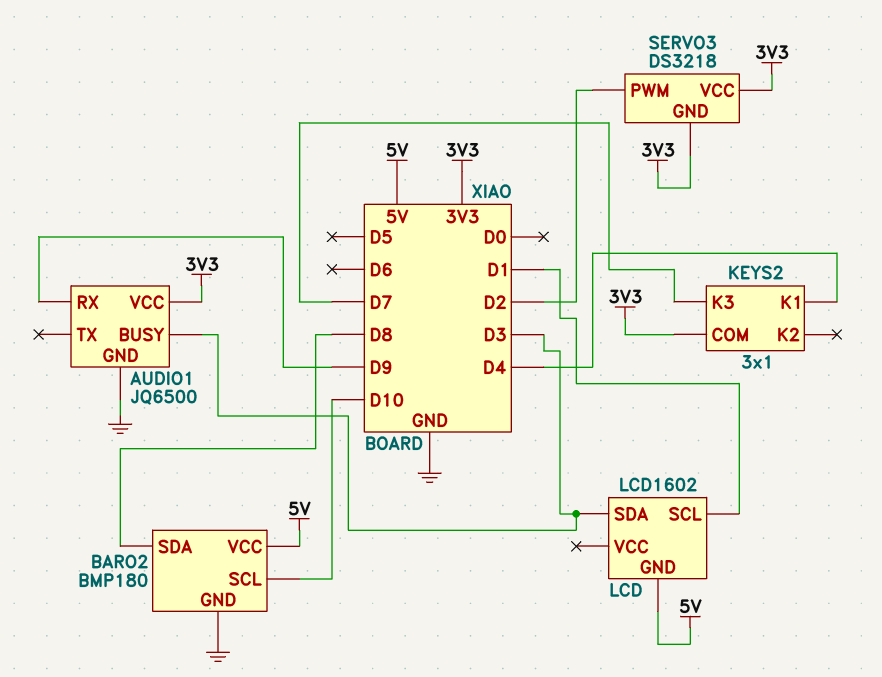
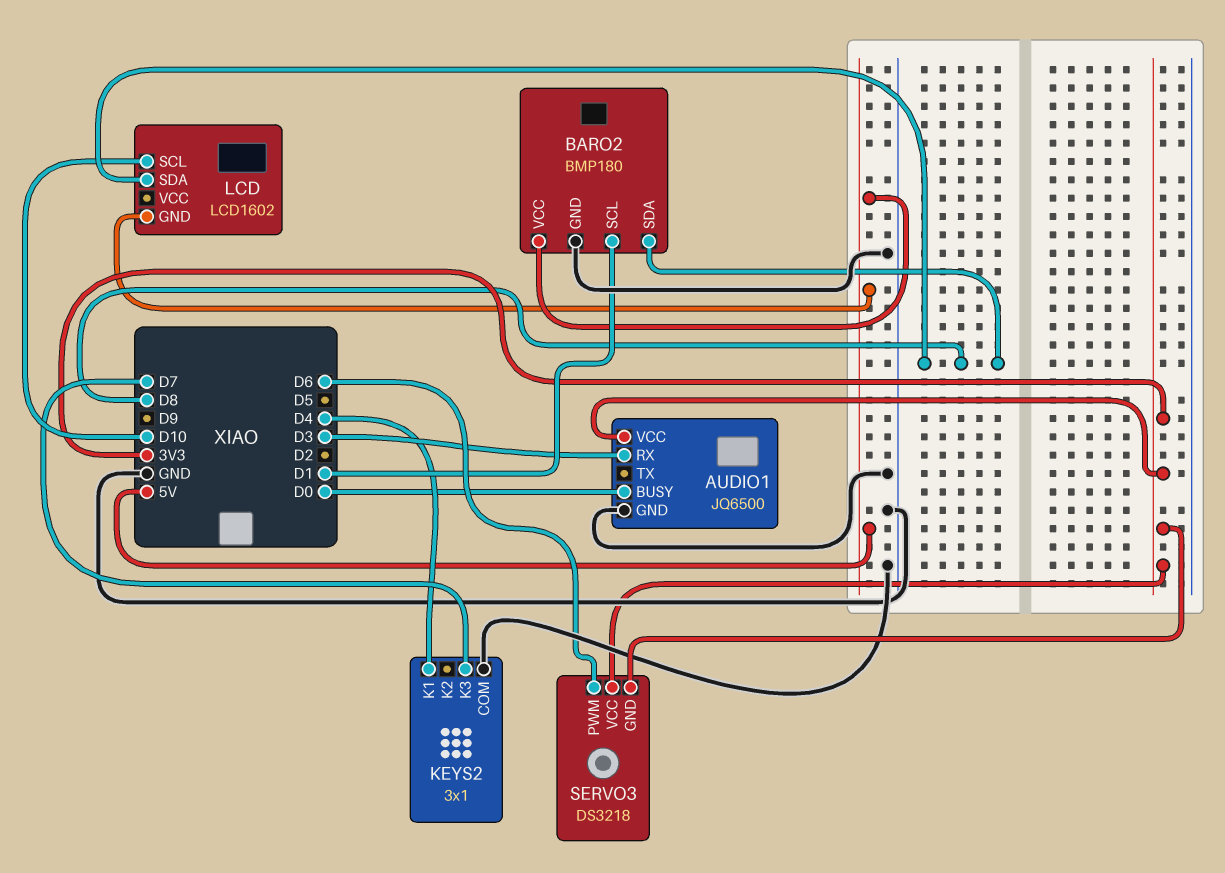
AUDIO1 pin BUSY: D3 -> D0
AUDIO1 pin RX: D9 -> D3
BARO2 pin SCL: D10 -> D1
KEYS2 pin COM: 3V3 -> GND
LCD pin SCL: D1 -> D10
LCD pin SDA: D3 -> D8
SERVO3 pin PWM: D2 -> D6

